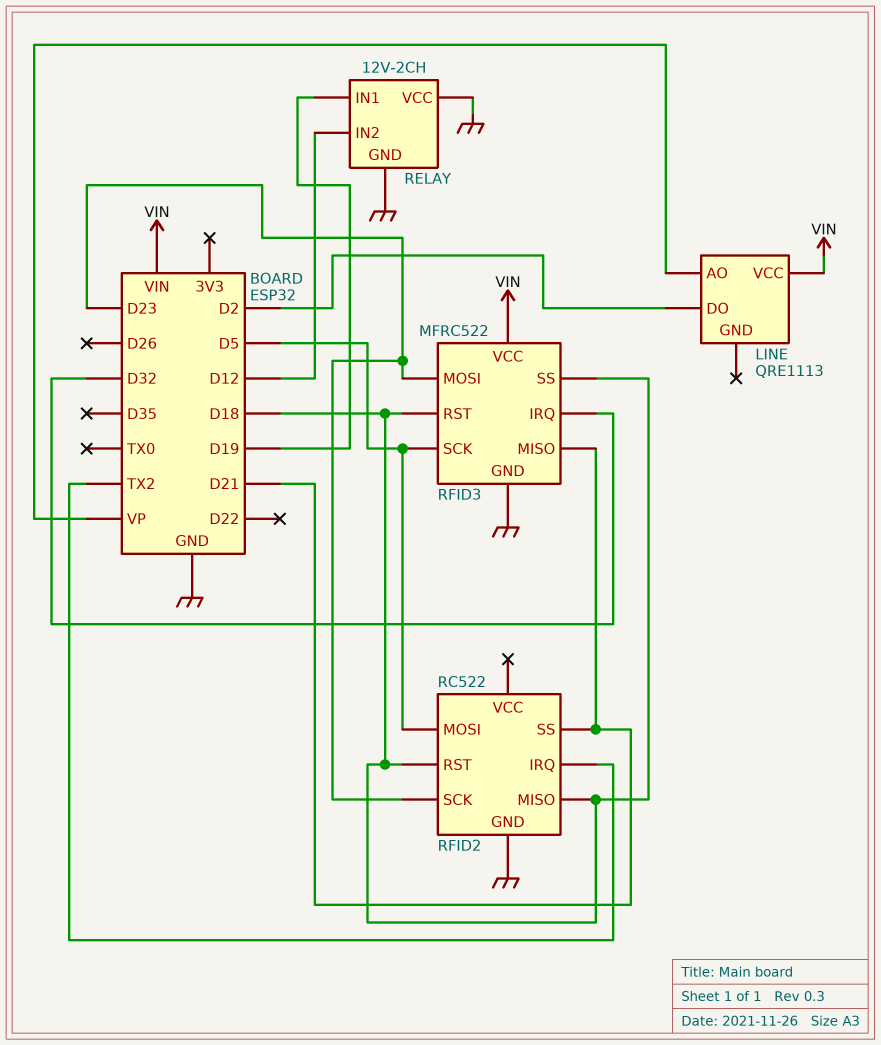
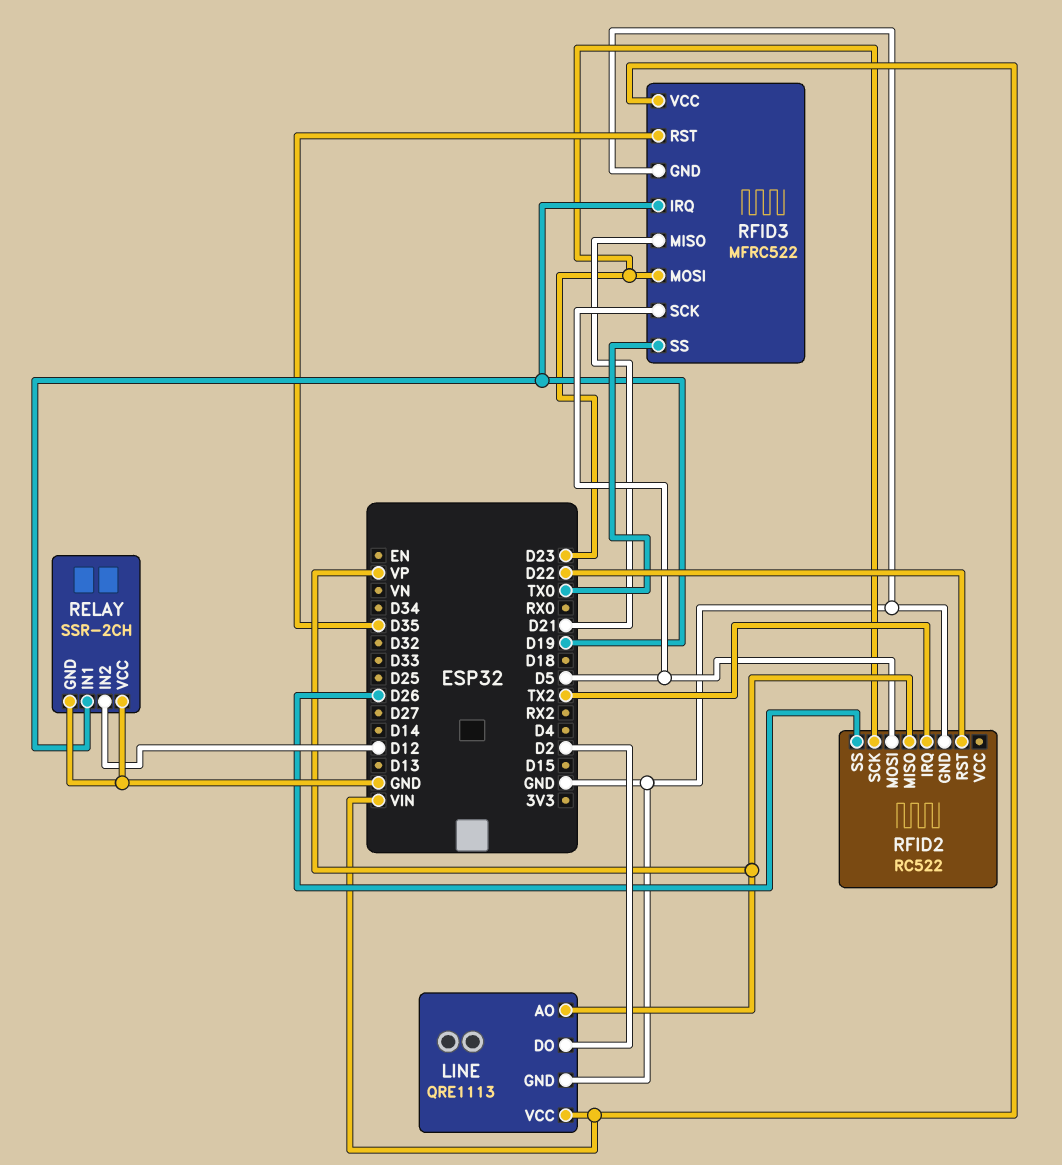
LINE pin GND: none -> GND
RELAY: 12V-2CH -> SSR-2CH
RFID2 pin MISO: D18 -> VP
RFID2 pin RST: D18 -> D22
RFID2 pin SS: D21 -> D26
RFID3 pin IRQ: D32 -> D19
RFID3 pin RST: D18 -> D35
RFID3 pin SS: D18 -> TX0

